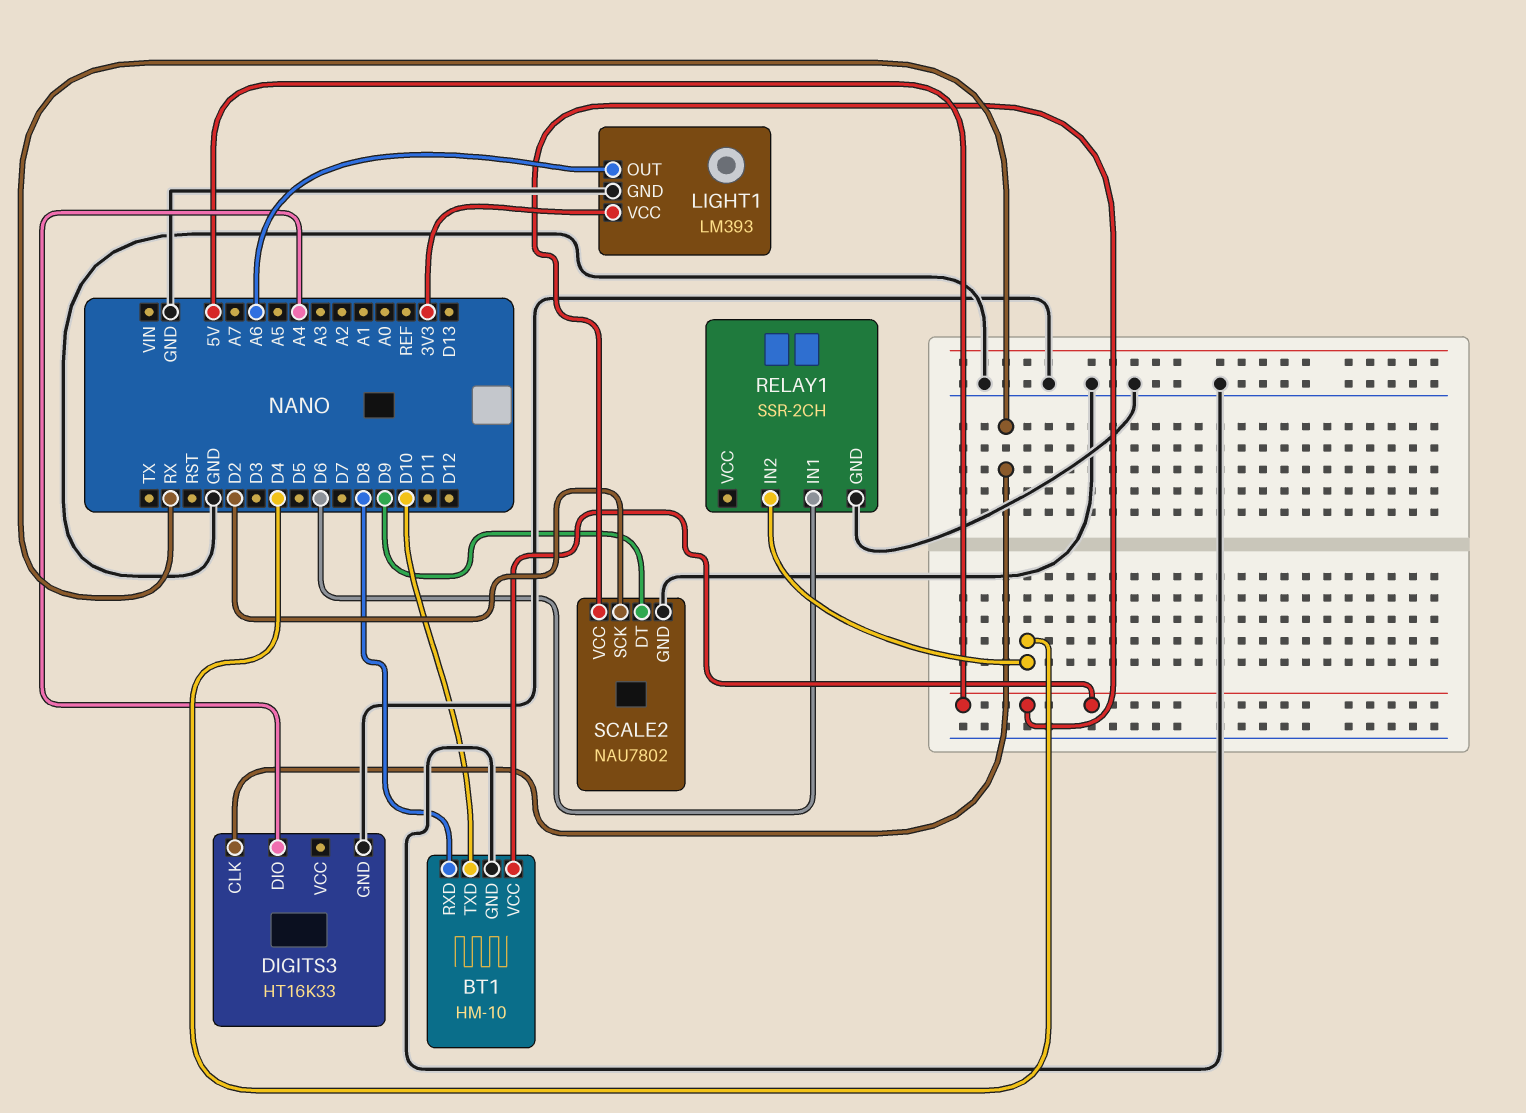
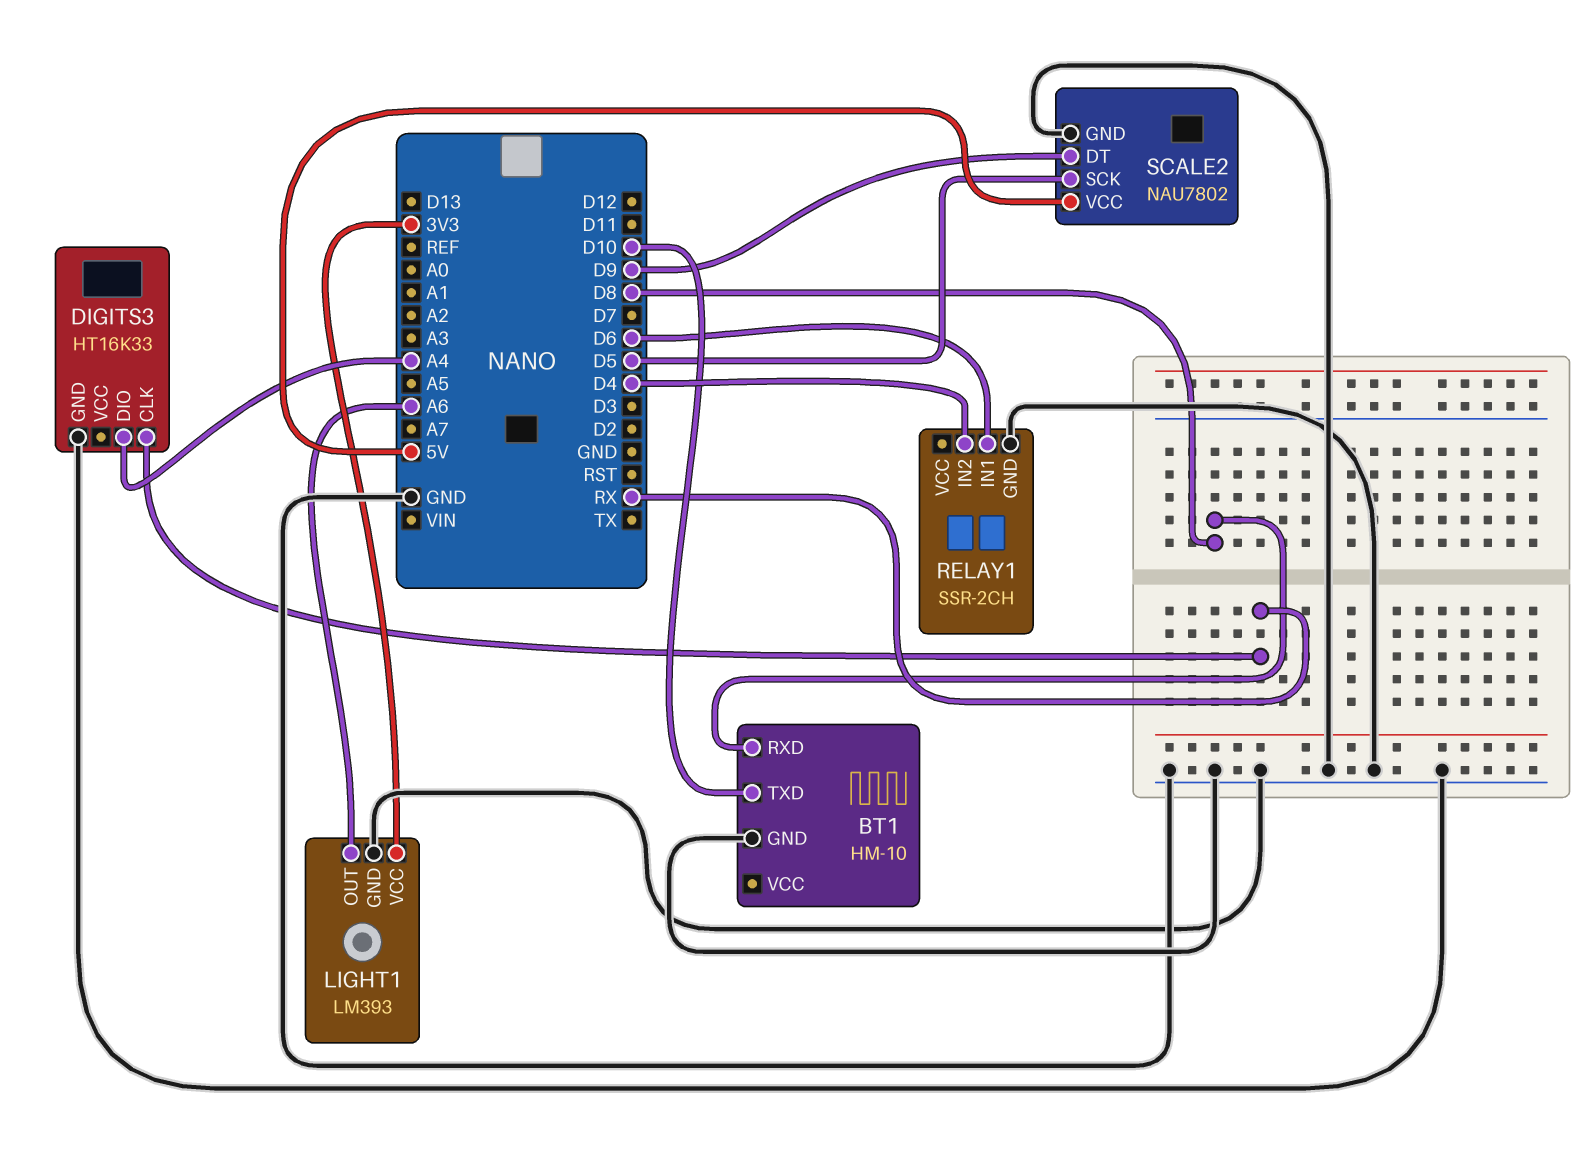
BT1 pin VCC: 5V -> none
SCALE2 pin SCK: D2 -> D5

